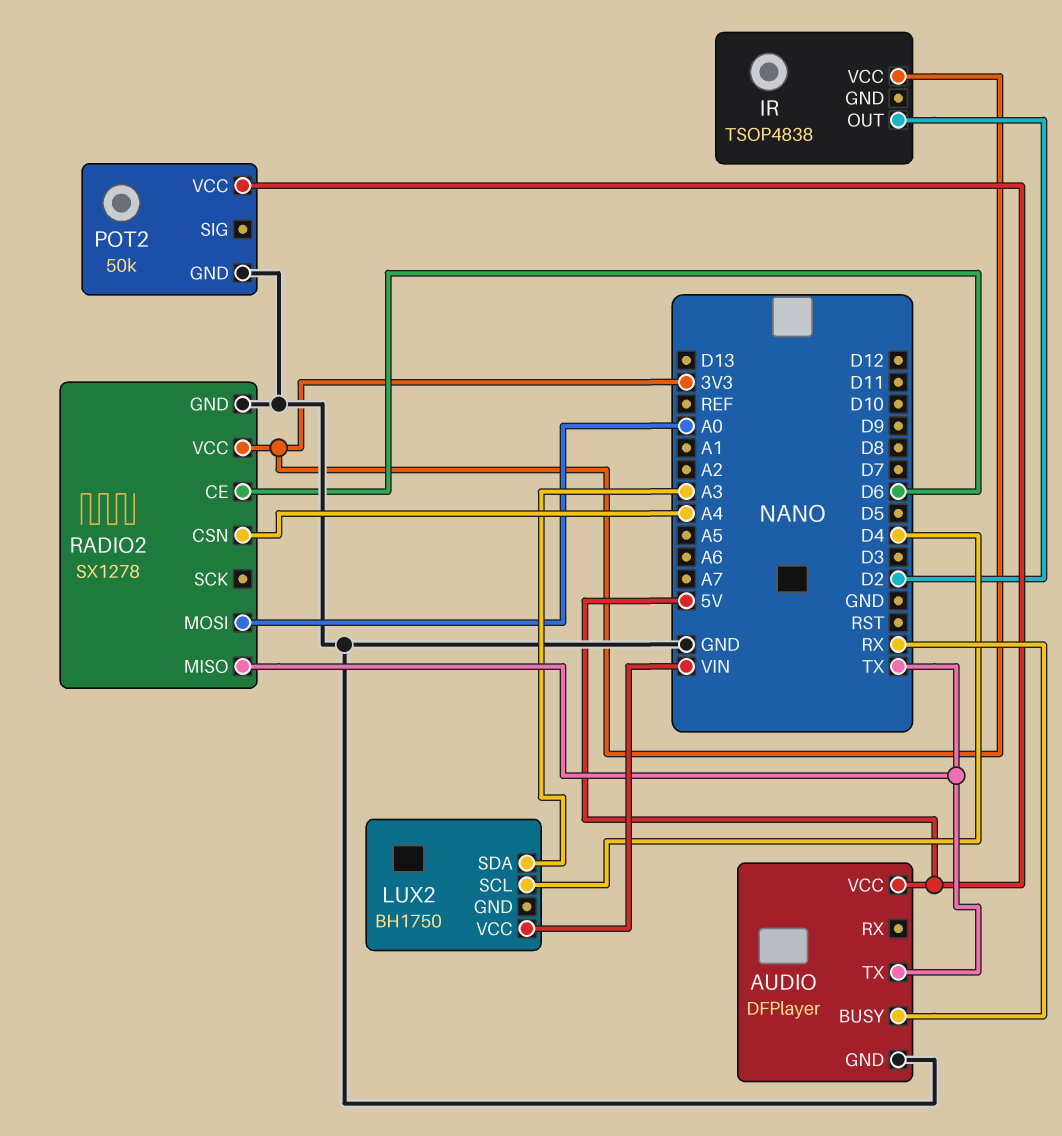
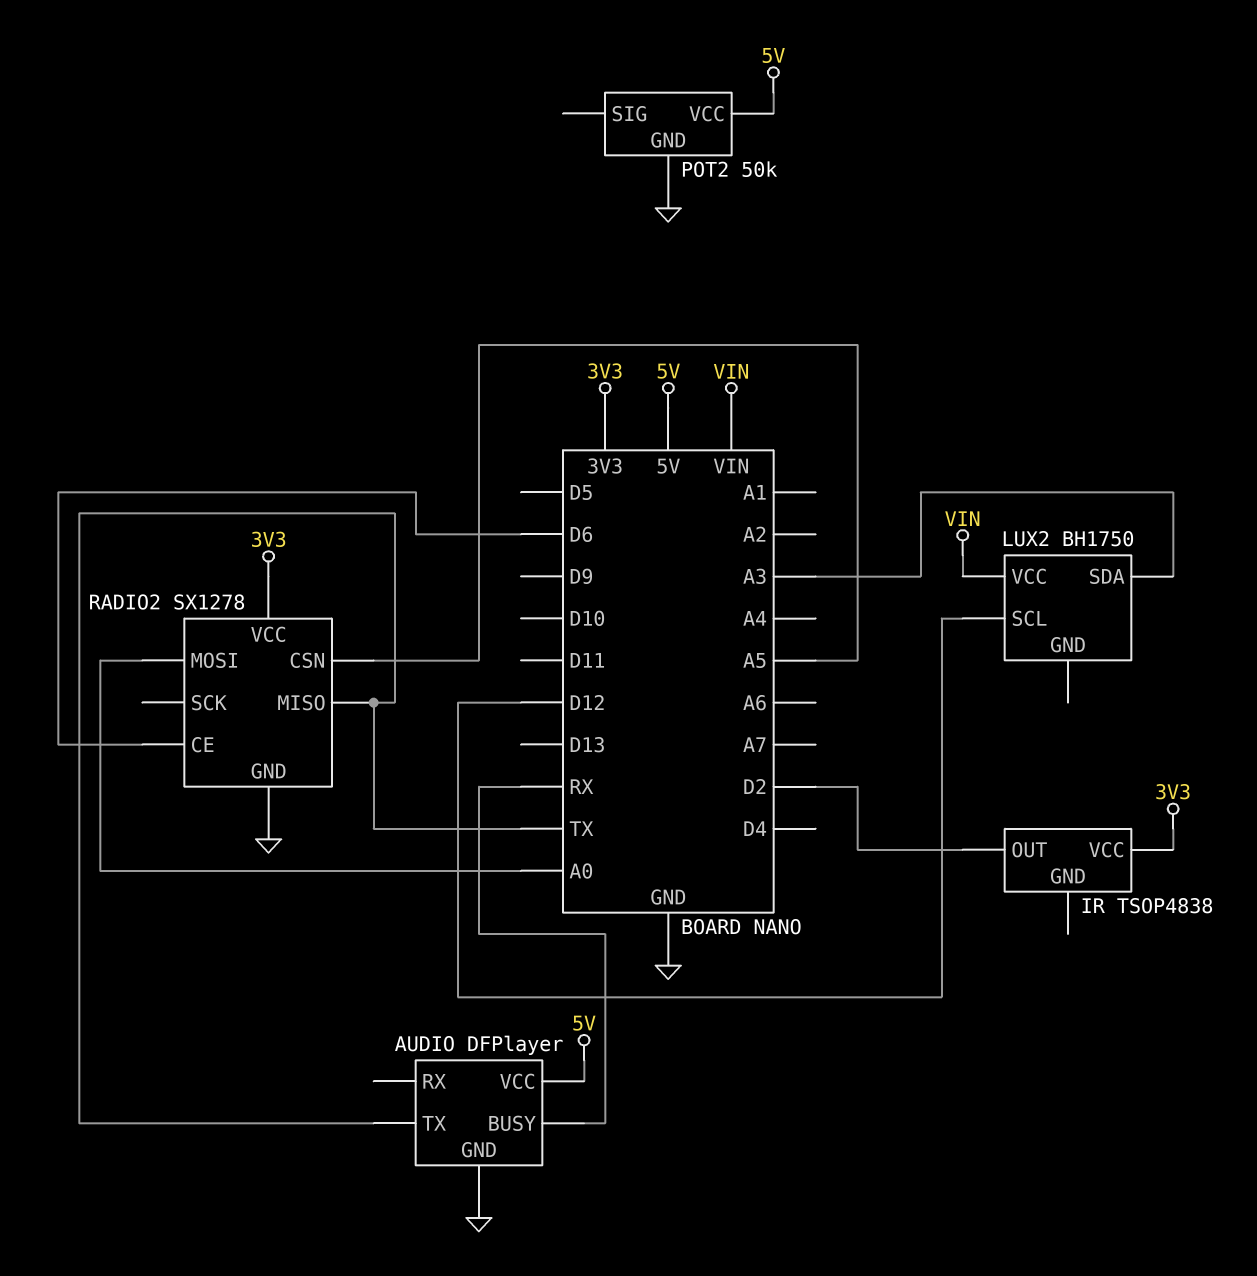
LUX2 pin SCL: D4 -> D12
RADIO2 pin CSN: A4 -> A5

